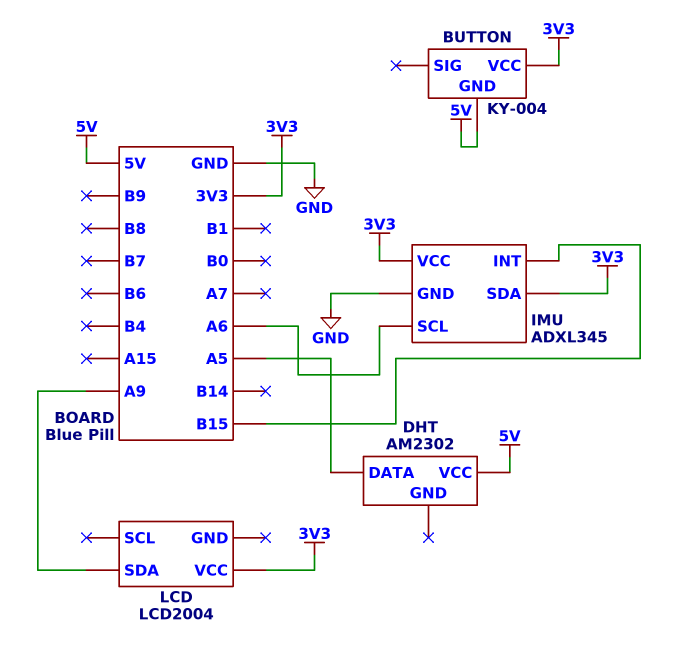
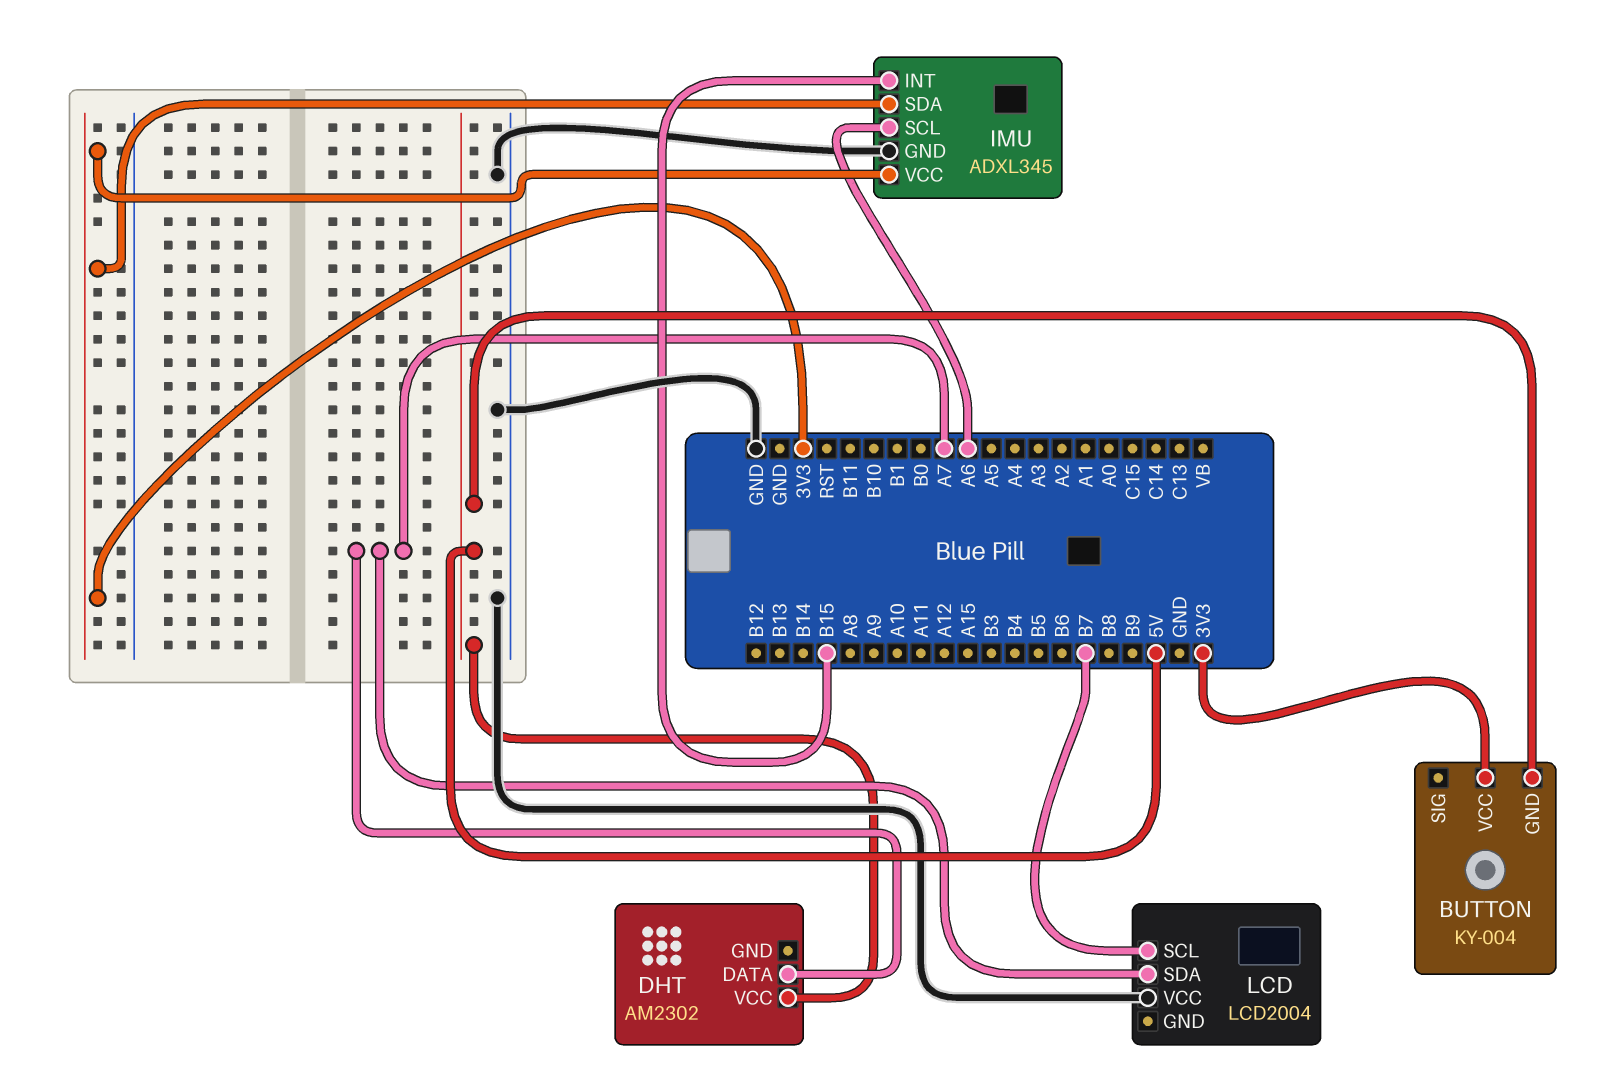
DHT pin DATA: A5 -> A7
LCD pin SCL: none -> B7
LCD pin SDA: A9 -> A7
LCD pin VCC: 3V3 -> GND

